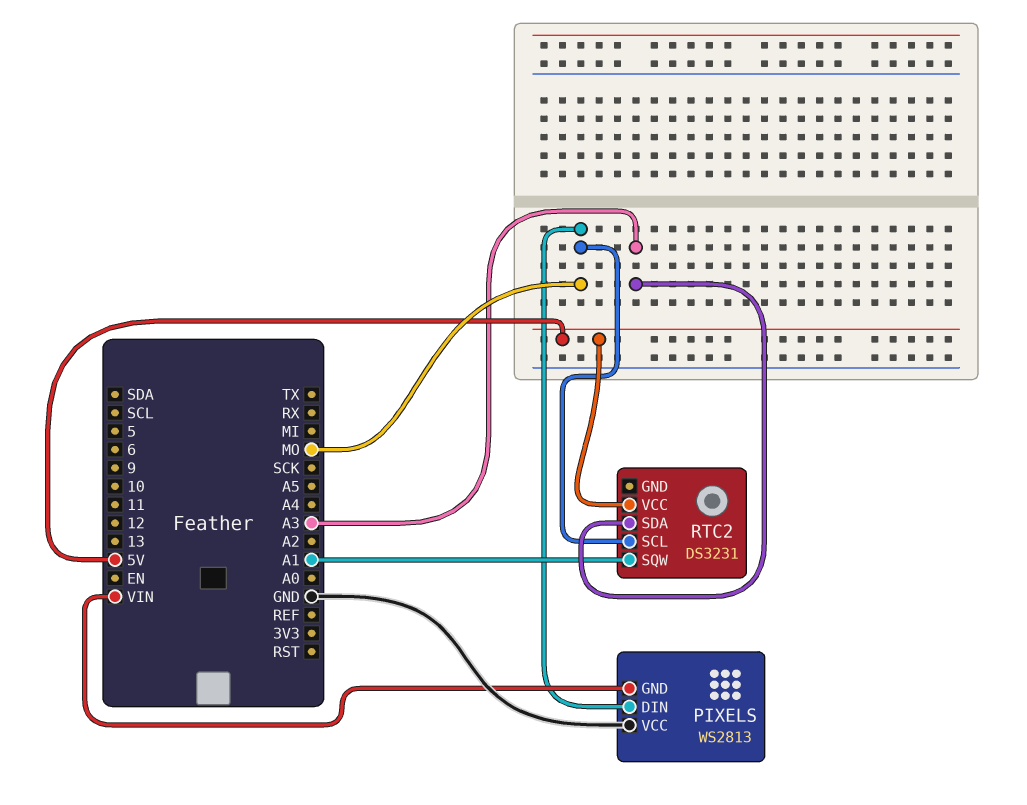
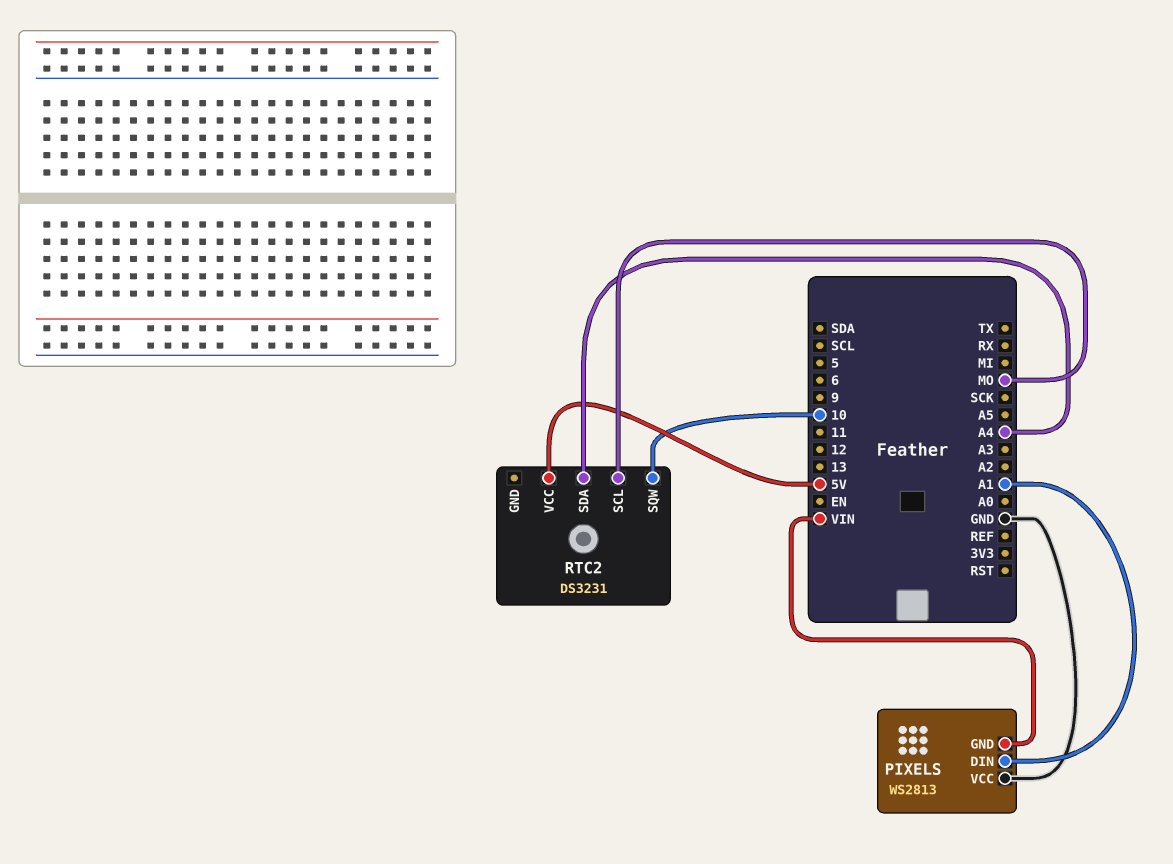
PIXELS pin DIN: MO -> A1
RTC2 pin SDA: A3 -> A4
RTC2 pin SQW: A1 -> 10

